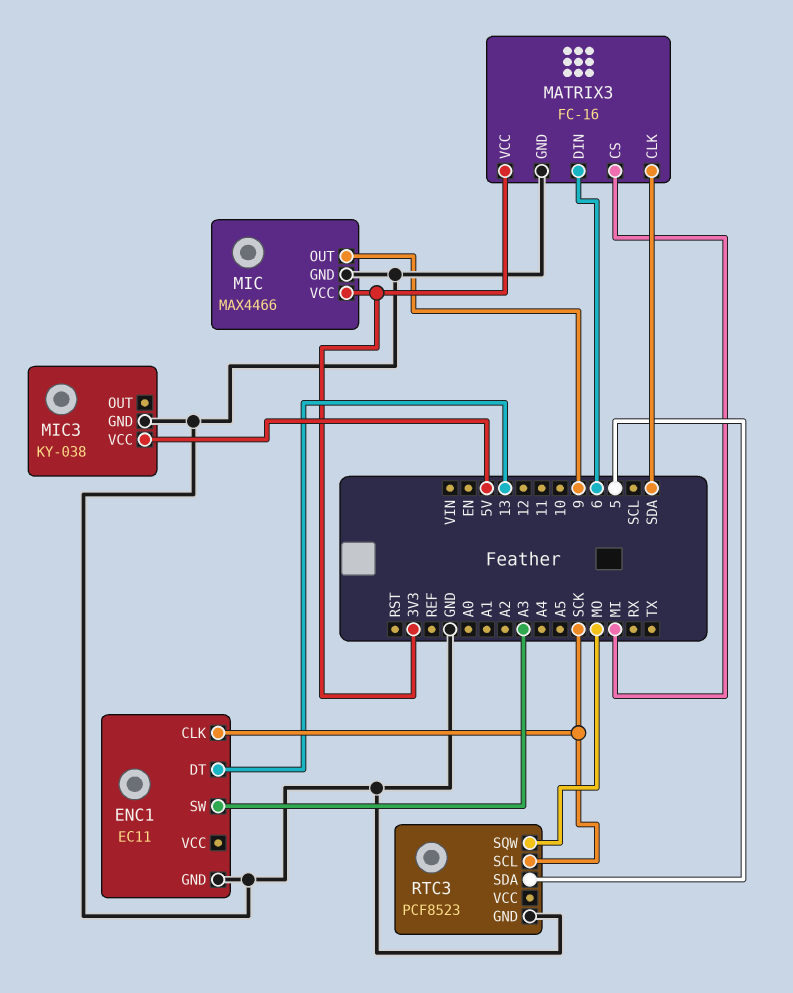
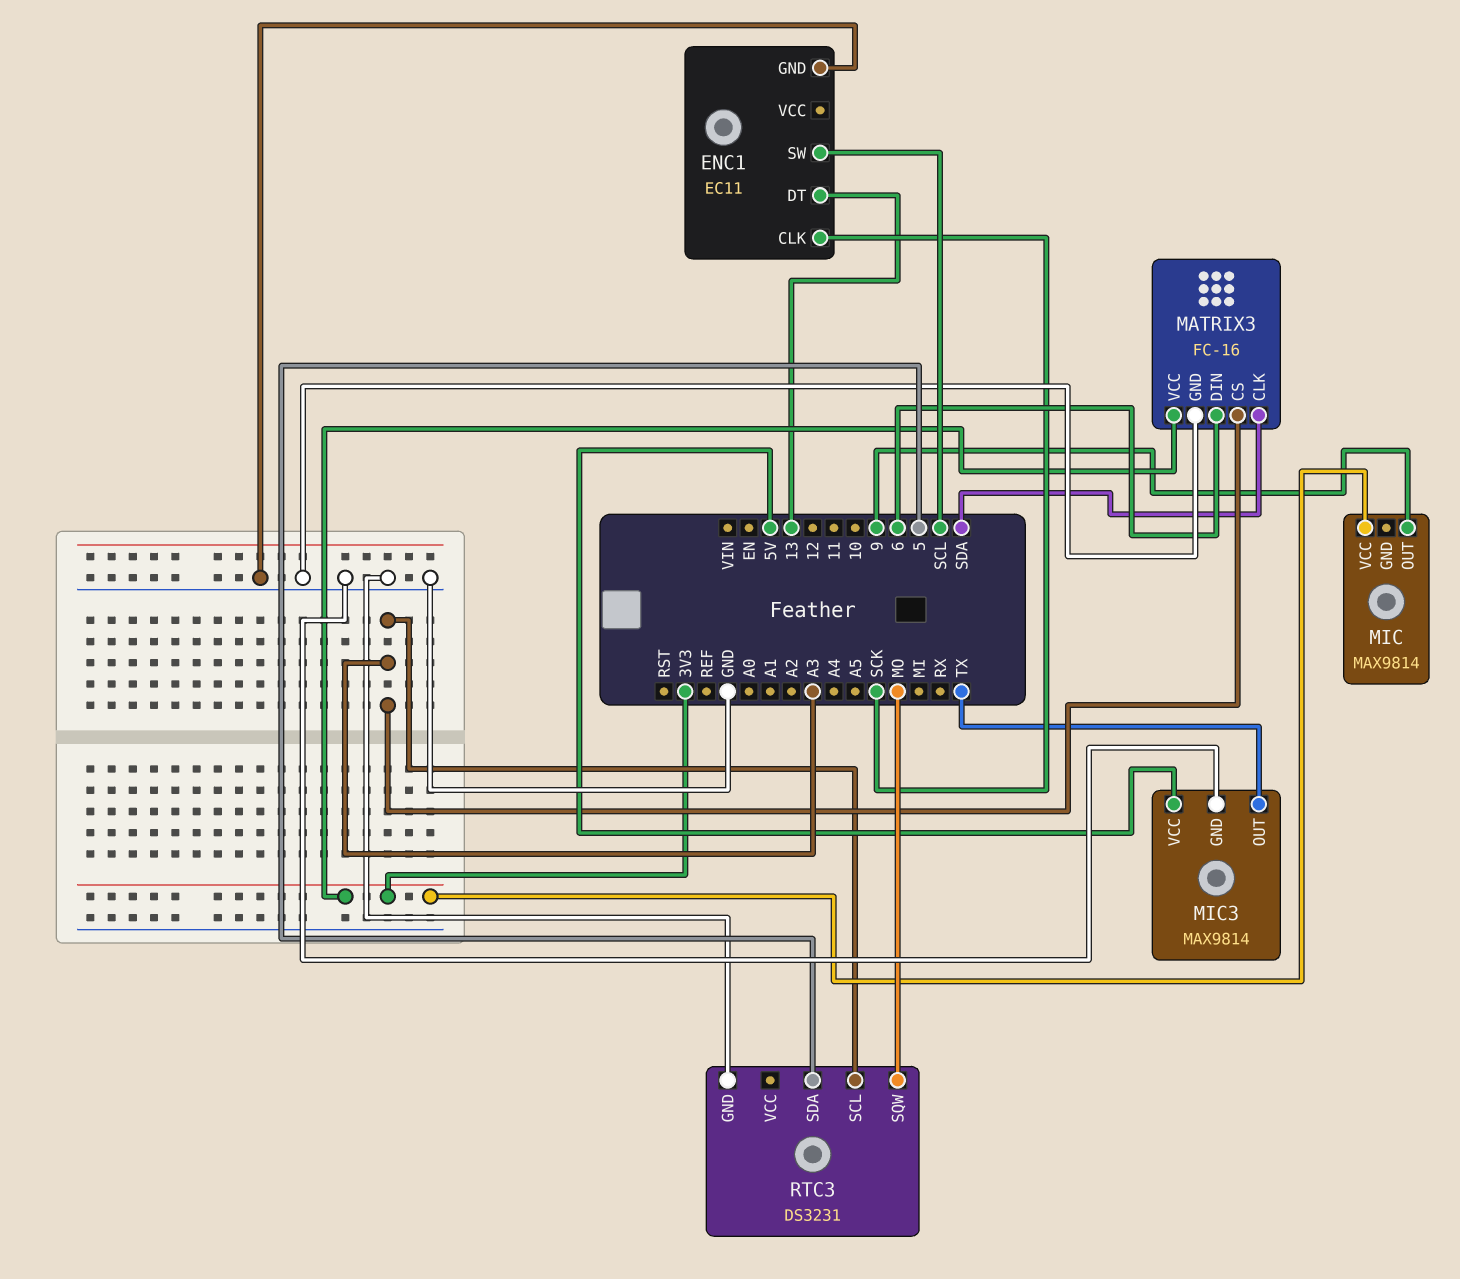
ENC1 pin SW: A3 -> SCL
MATRIX3 pin CS: MI -> A3
MIC: MAX4466 -> MAX9814
MIC pin GND: GND -> none
MIC3: KY-038 -> MAX9814
MIC3 pin OUT: none -> TX
RTC3: PCF8523 -> DS3231
RTC3 pin SCL: SCK -> A3

